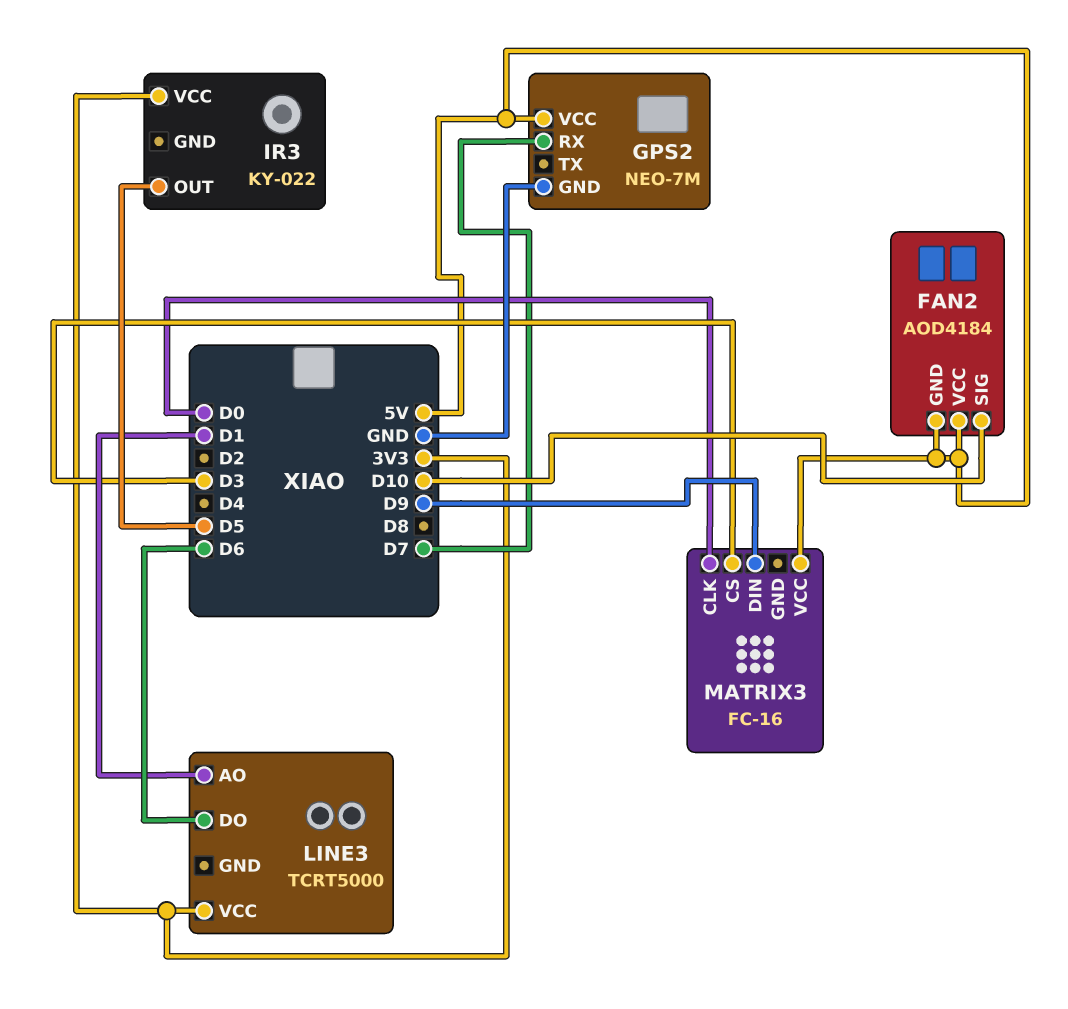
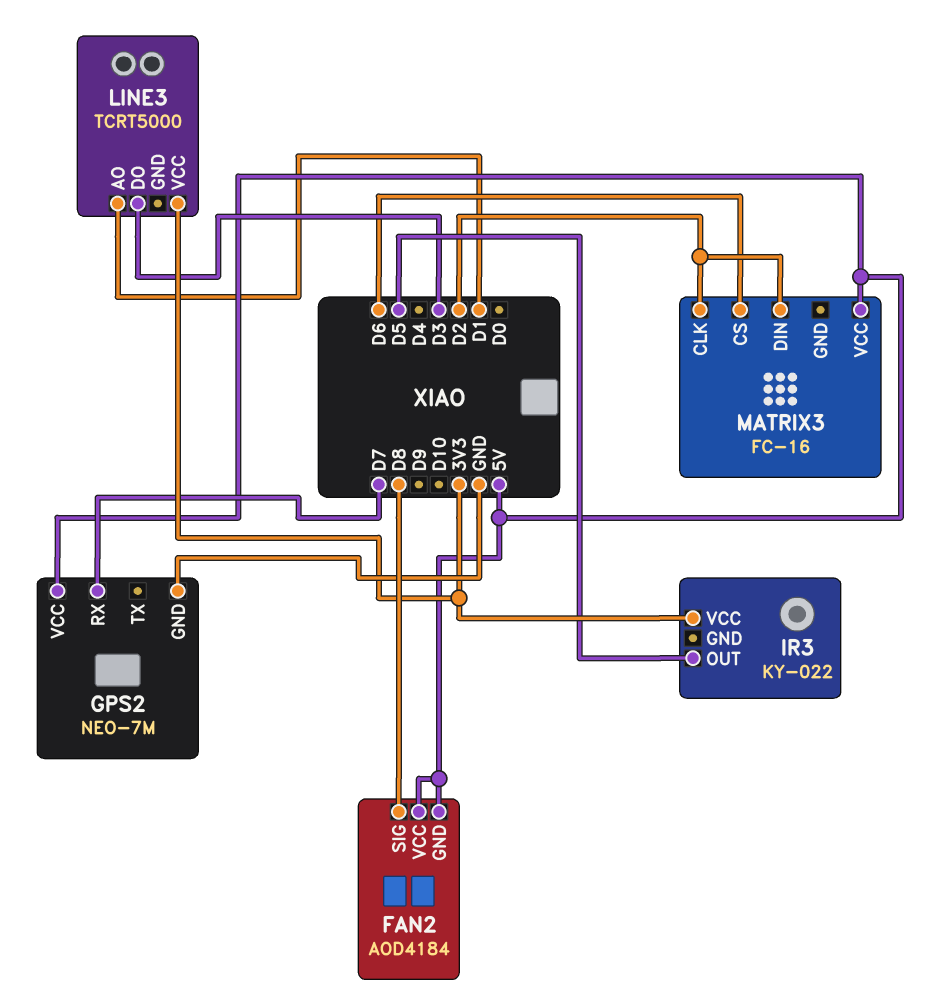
FAN2 pin SIG: D10 -> D8
LINE3 pin DO: D6 -> D3
MATRIX3 pin CLK: D0 -> D2
MATRIX3 pin CS: D3 -> D6
MATRIX3 pin DIN: D9 -> D2

